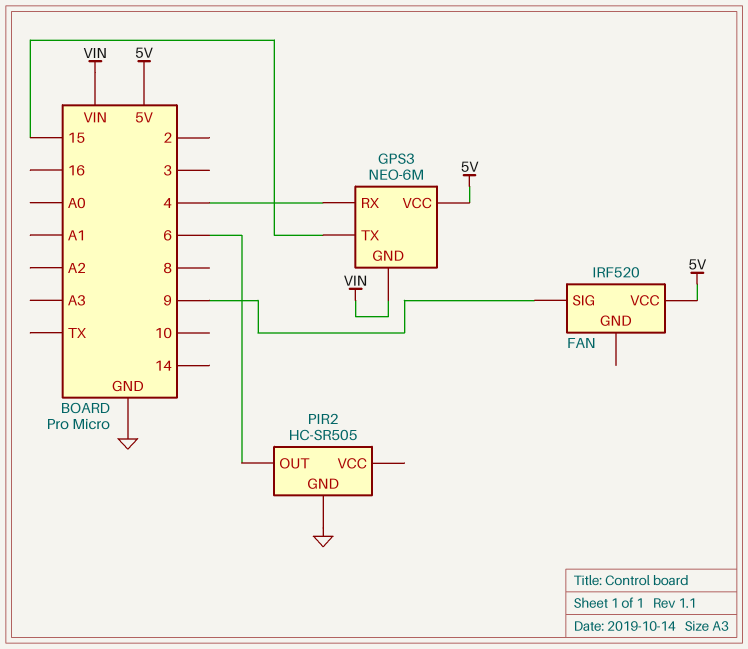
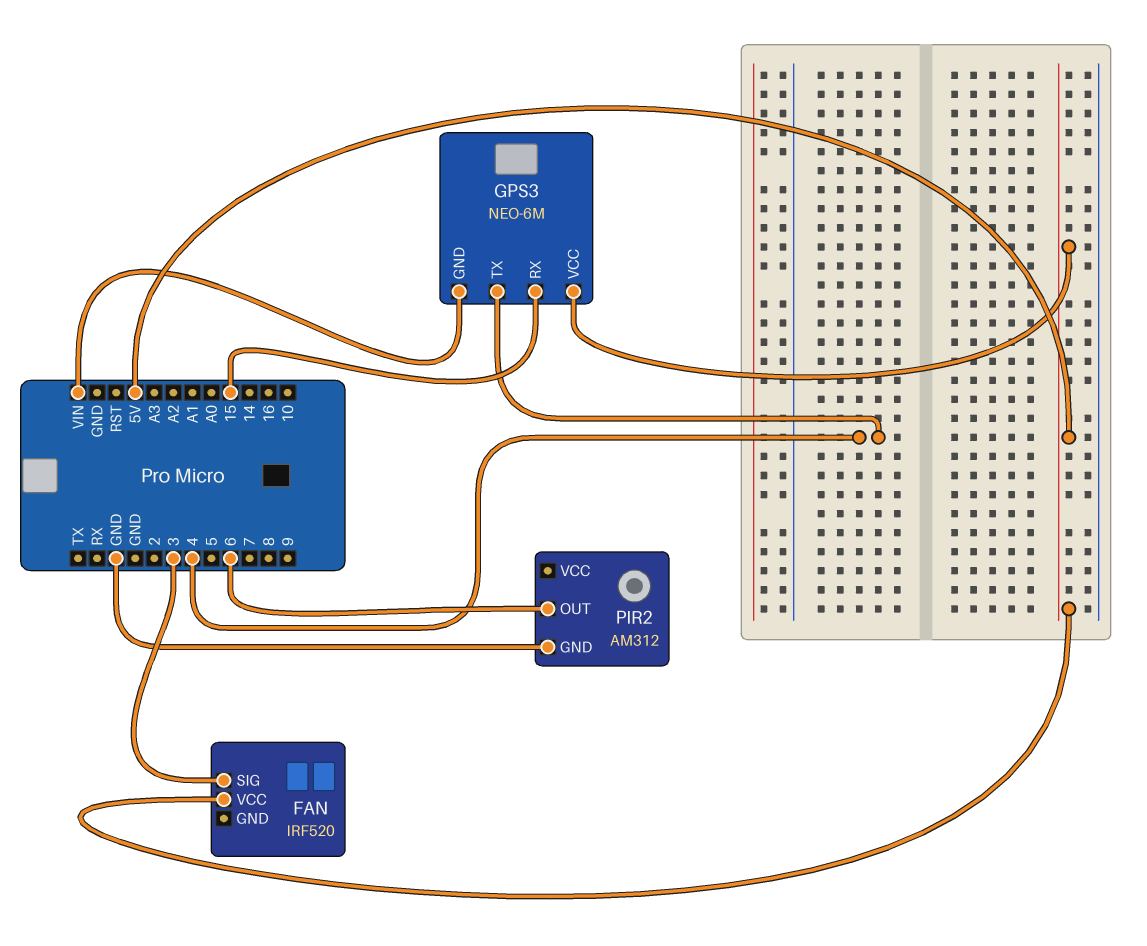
FAN pin SIG: 9 -> 3
GPS3 pin RX: 4 -> 15
GPS3 pin TX: 15 -> 4
PIR2: HC-SR505 -> AM312

